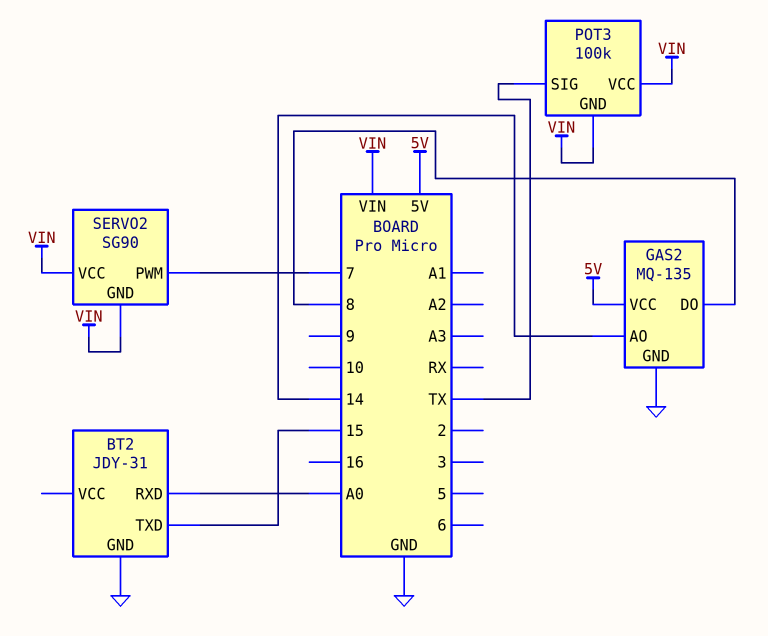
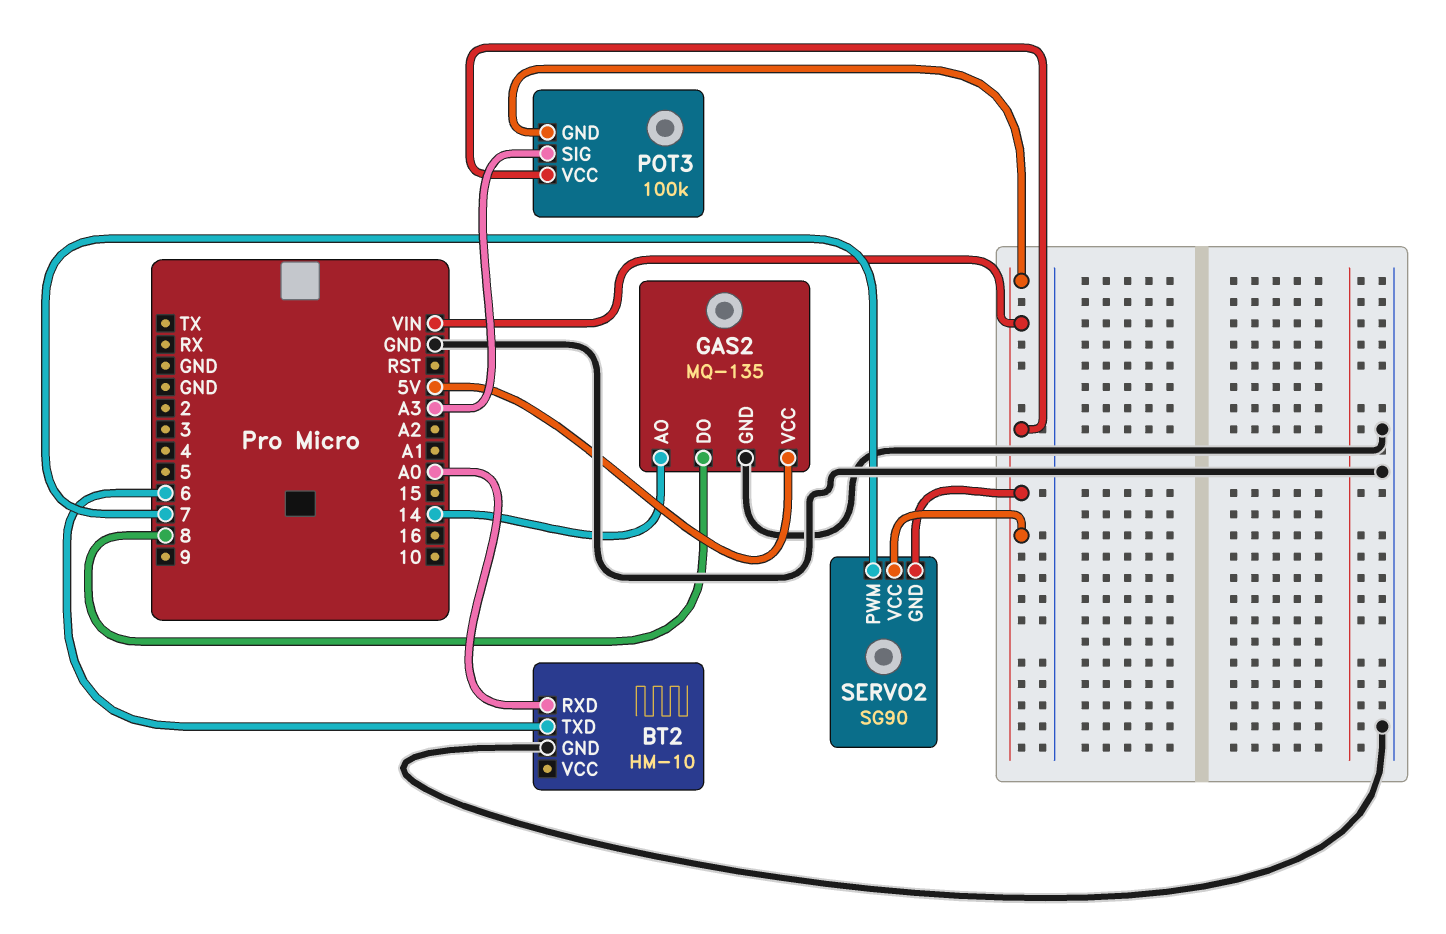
BT2: JDY-31 -> HM-10
BT2 pin TXD: 15 -> 6
POT3 pin SIG: TX -> A3

